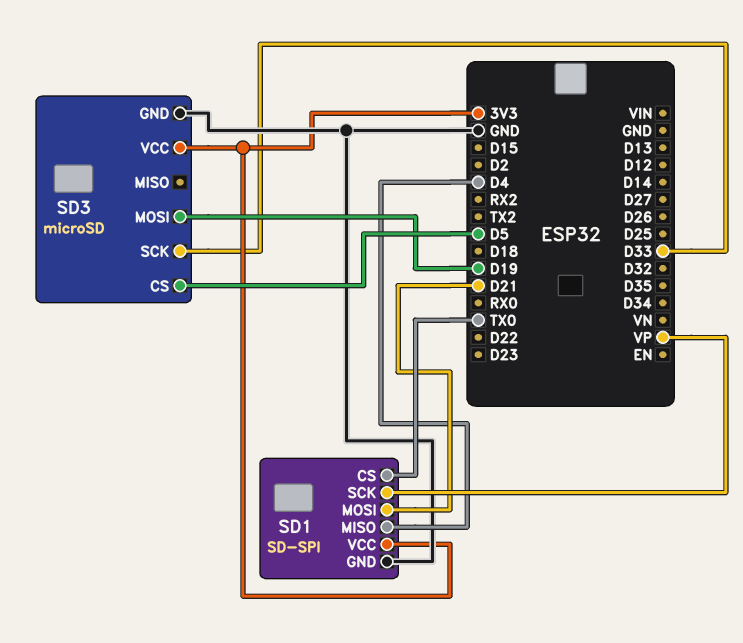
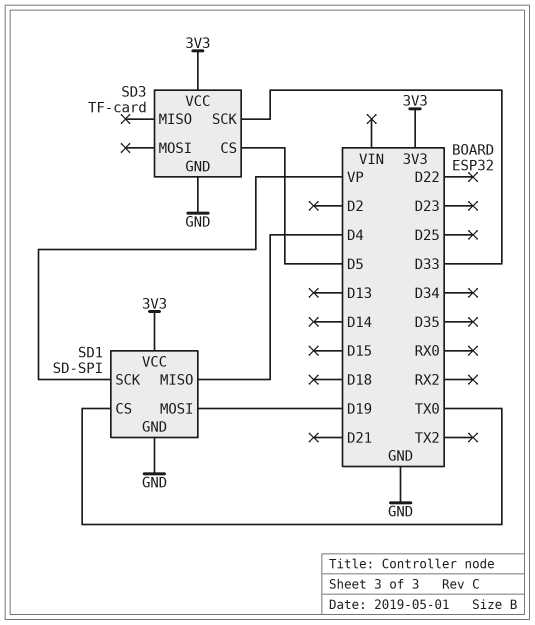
SD1 pin MOSI: D21 -> D19
SD3: microSD -> TF-card
SD3 pin MOSI: D19 -> none

